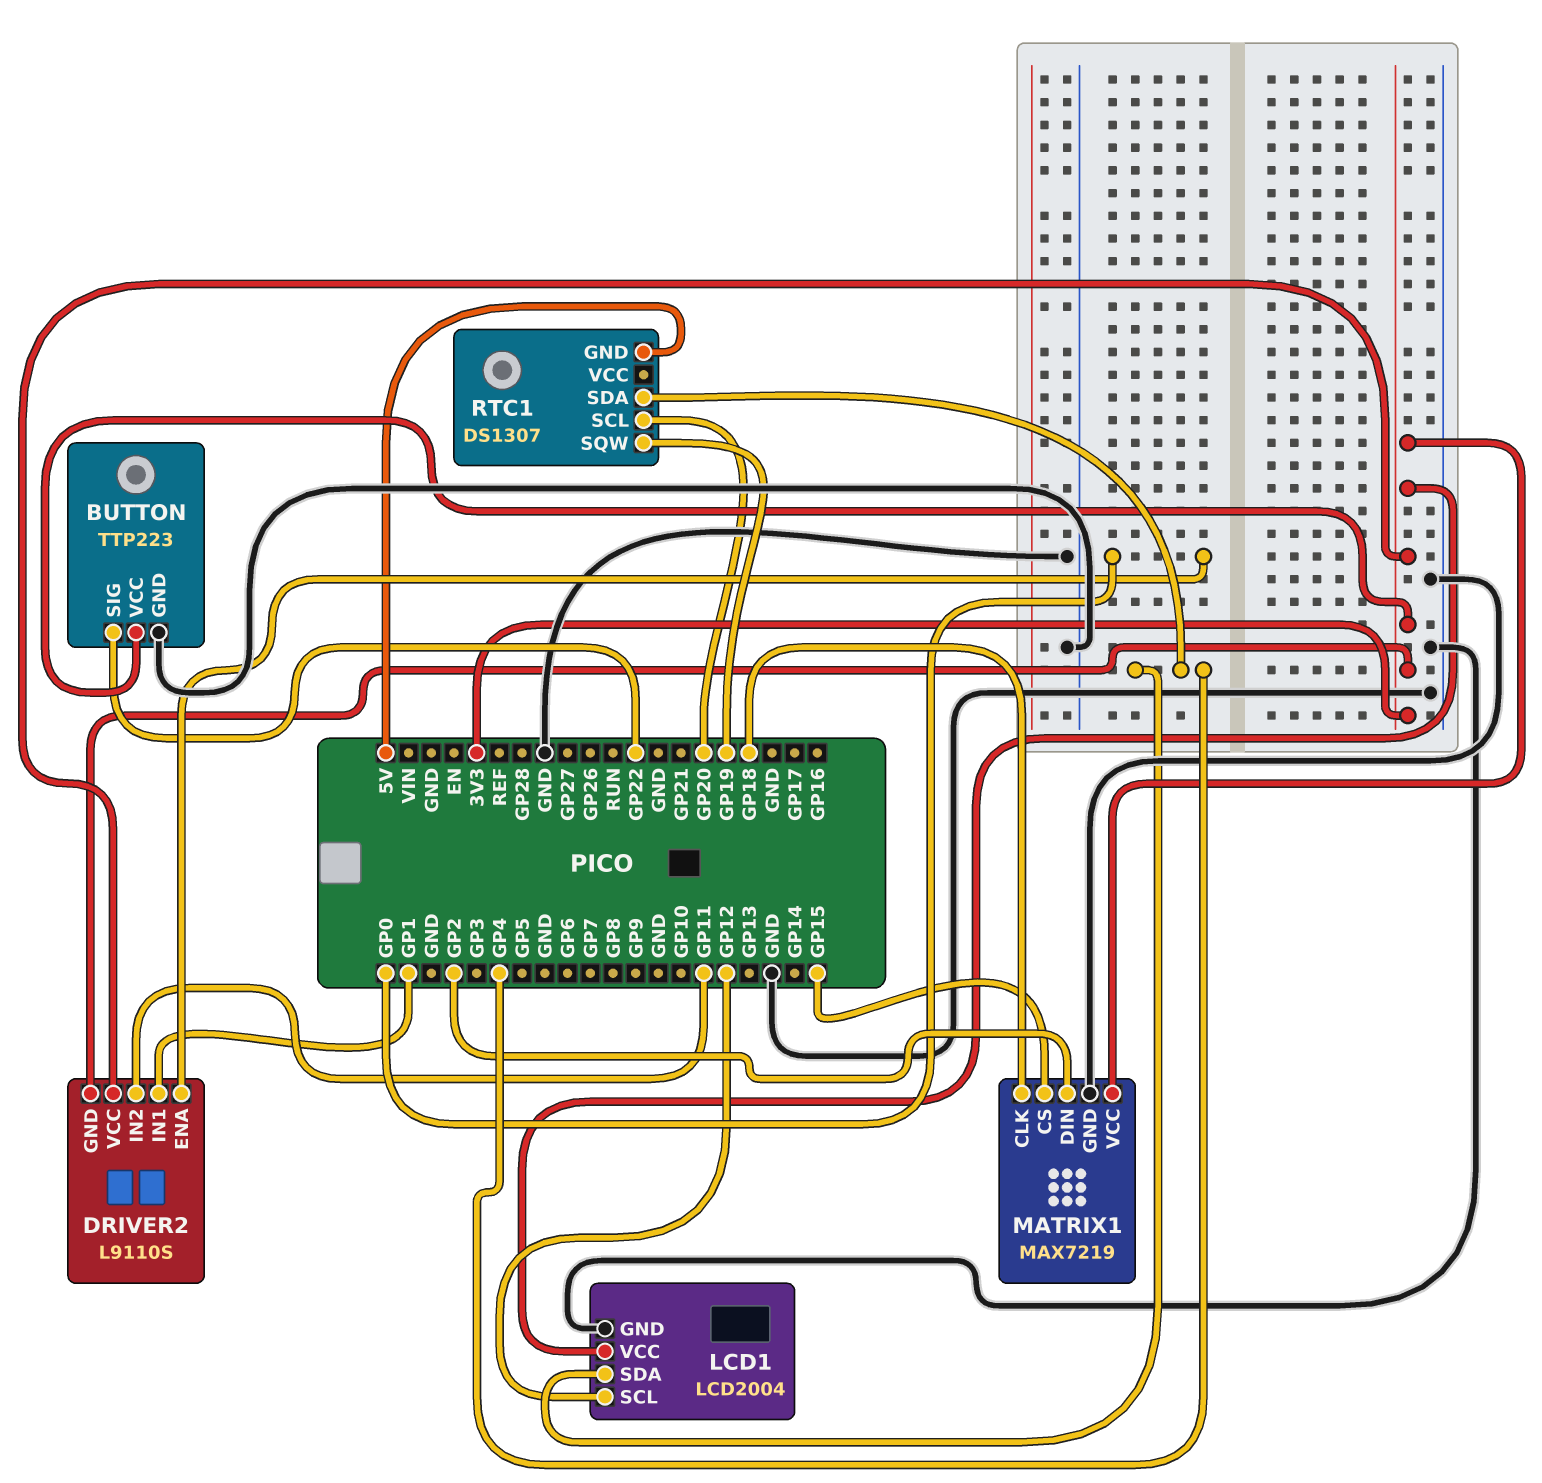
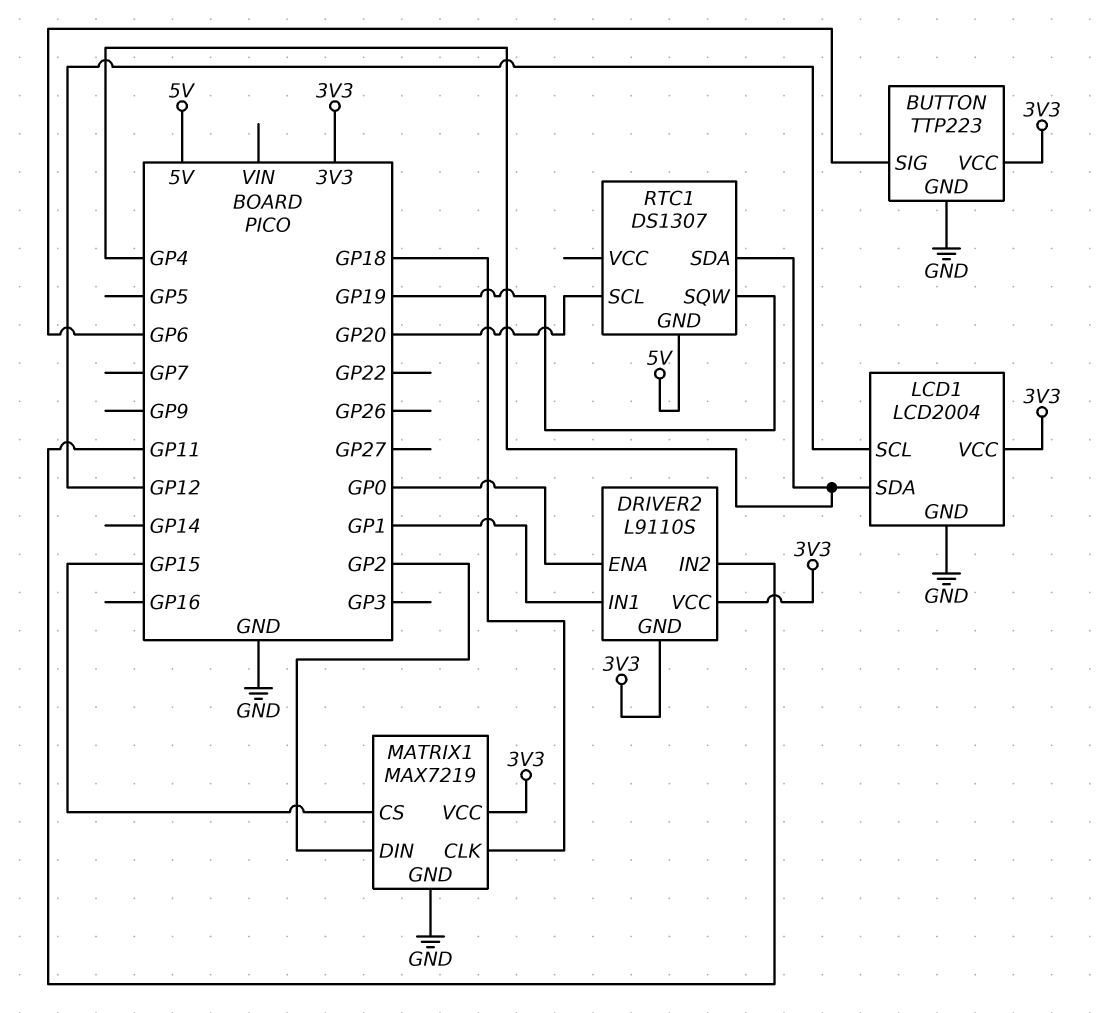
BUTTON pin SIG: GP22 -> GP6

